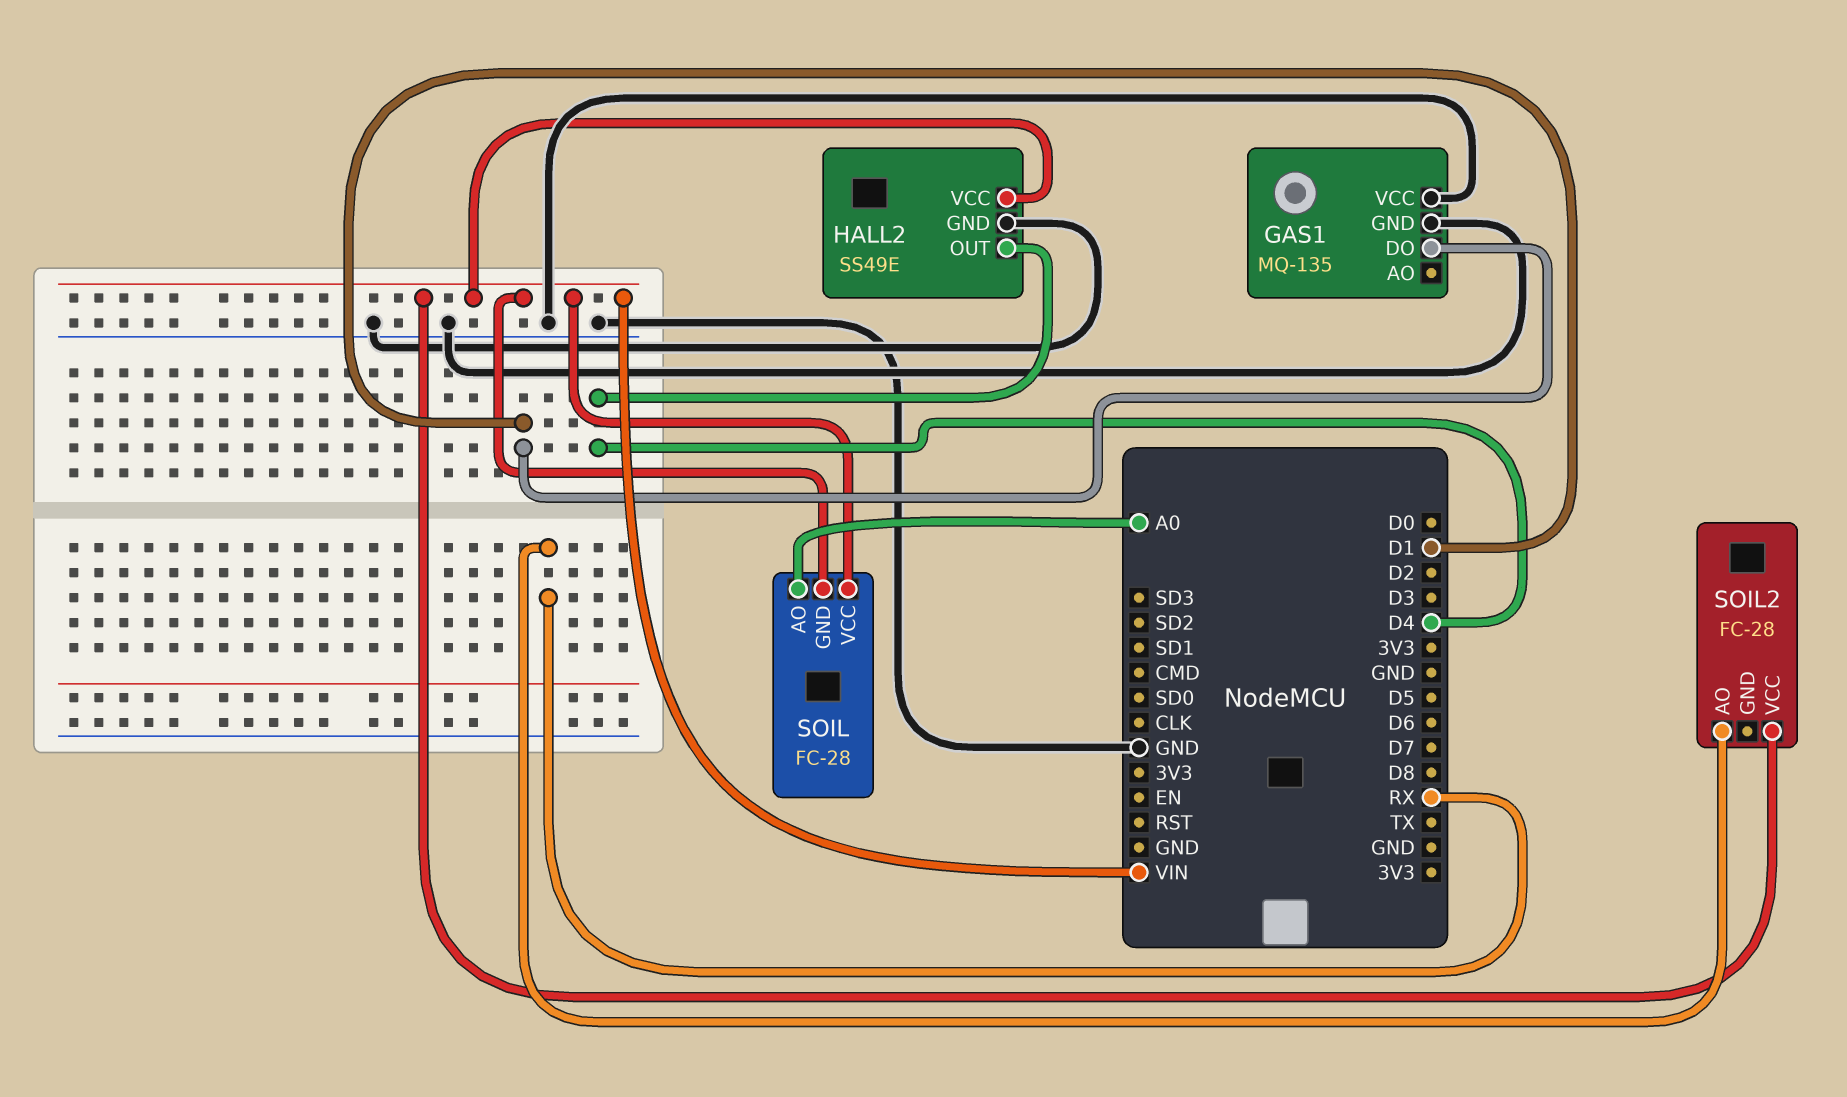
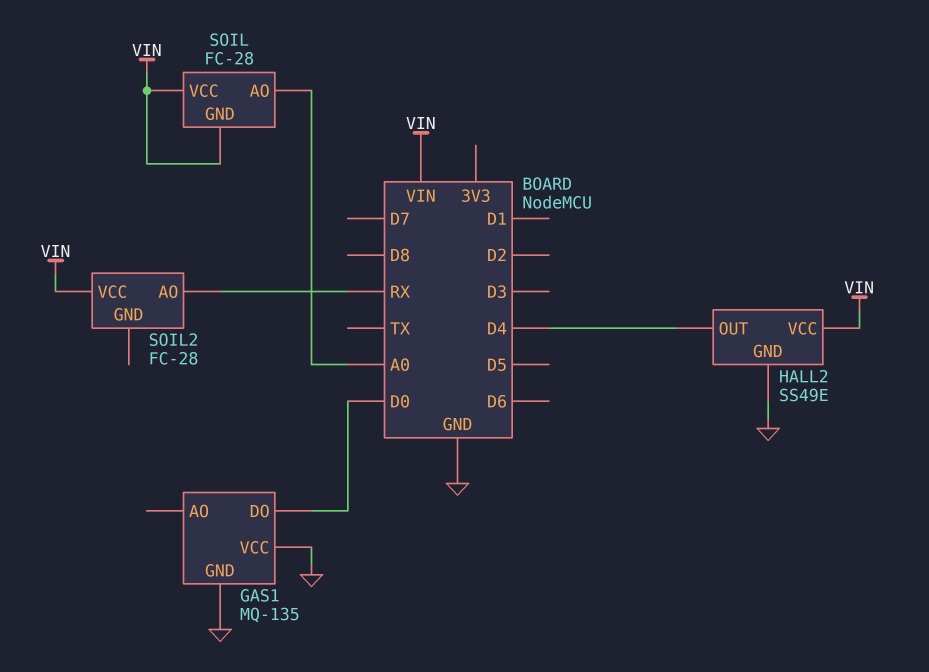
GAS1 pin DO: D1 -> D0

